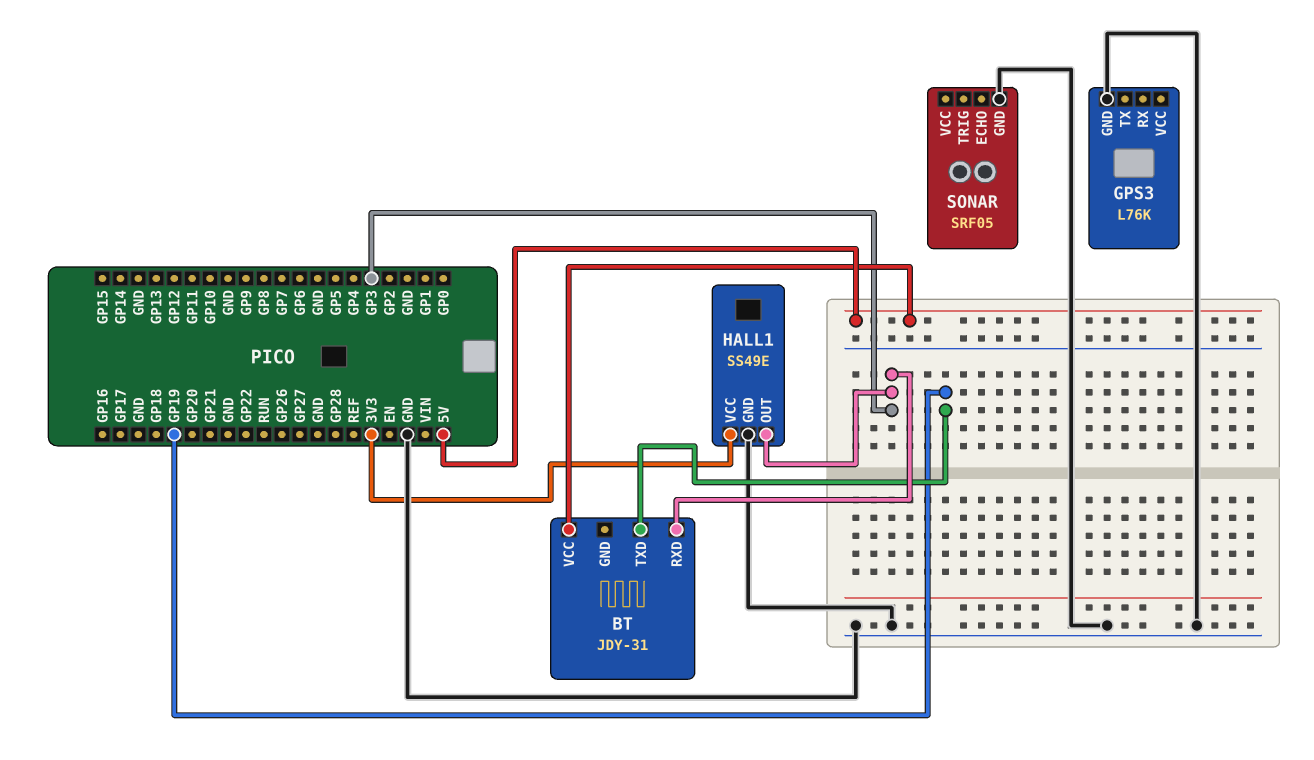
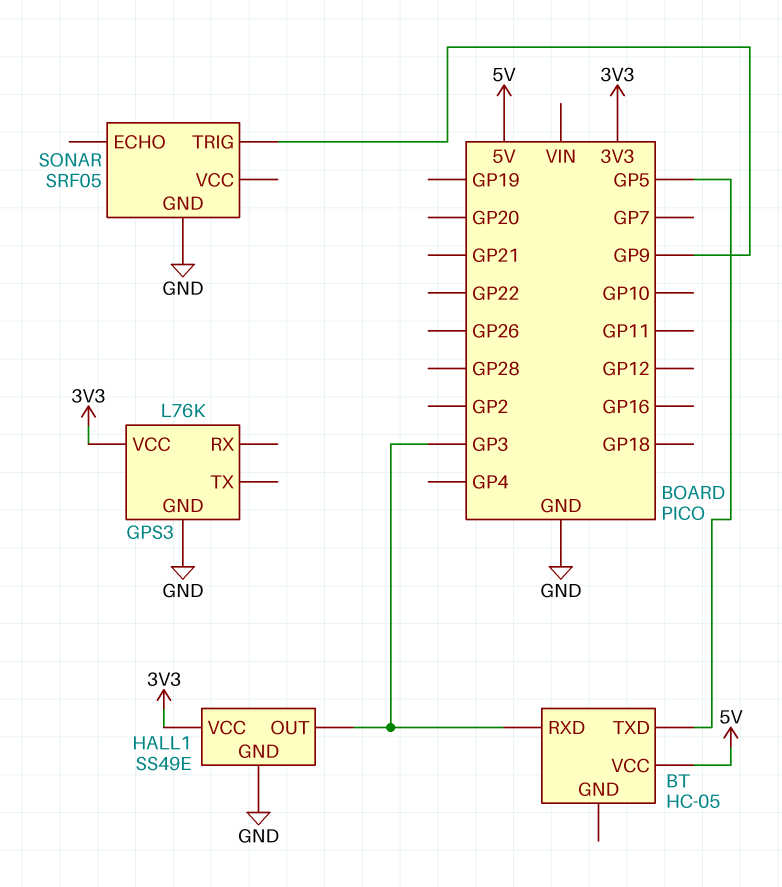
BT: JDY-31 -> HC-05
BT pin TXD: GP19 -> GP5
GPS3 pin VCC: none -> 3V3
SONAR pin TRIG: none -> GP9

